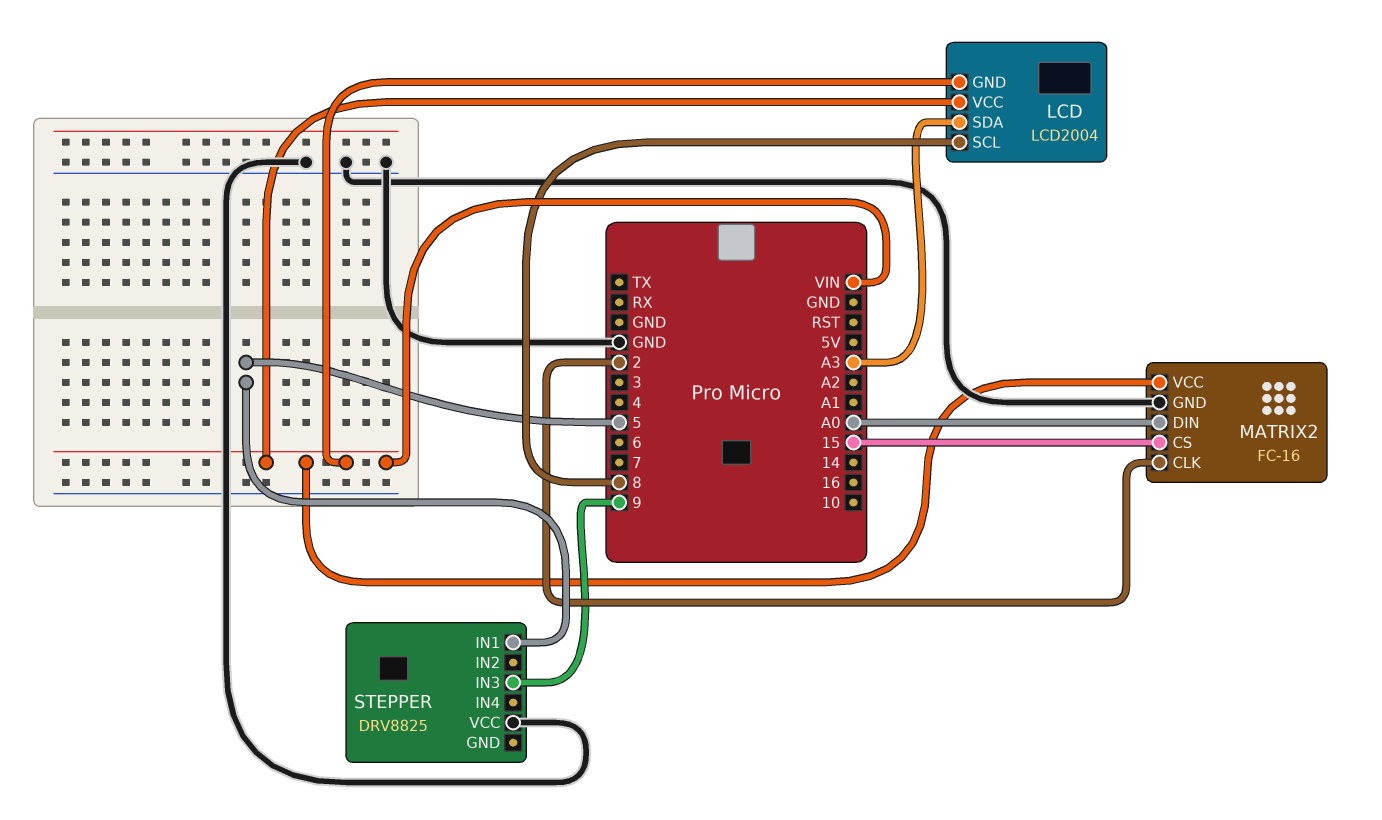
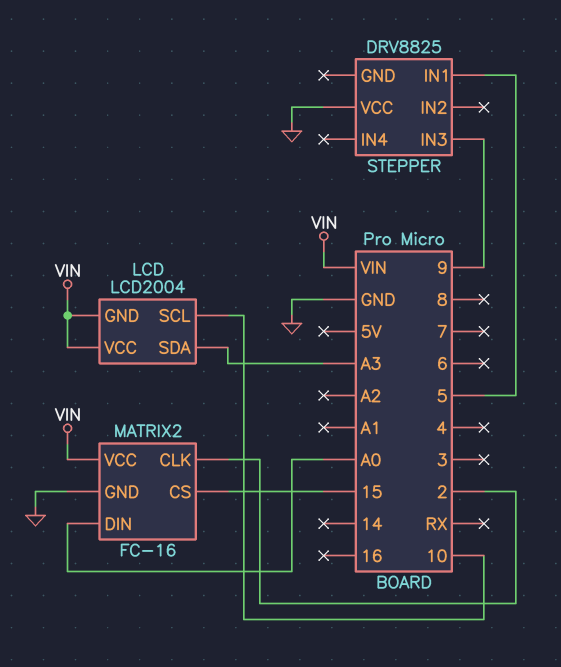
LCD pin SCL: 8 -> 10

